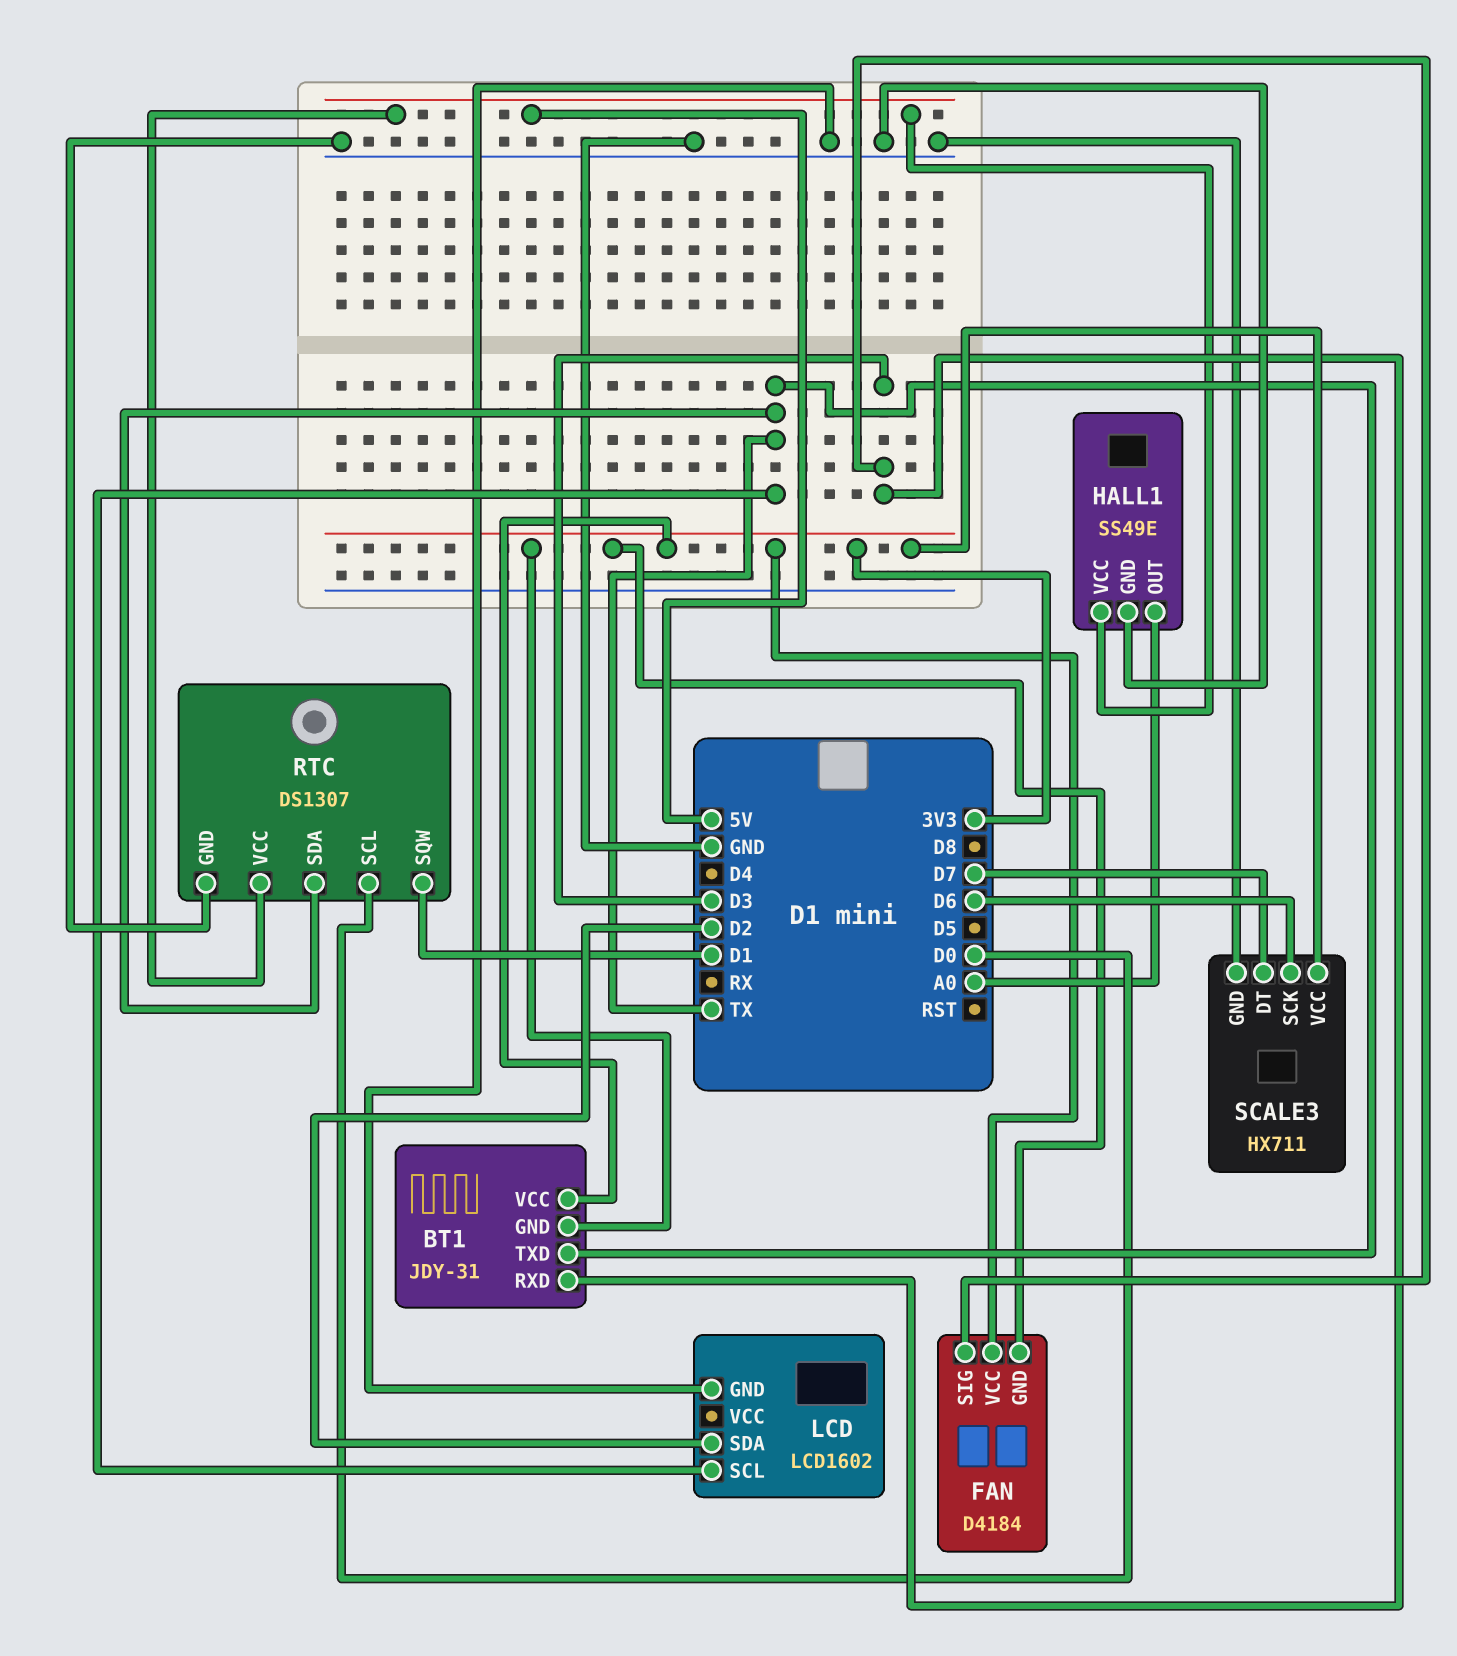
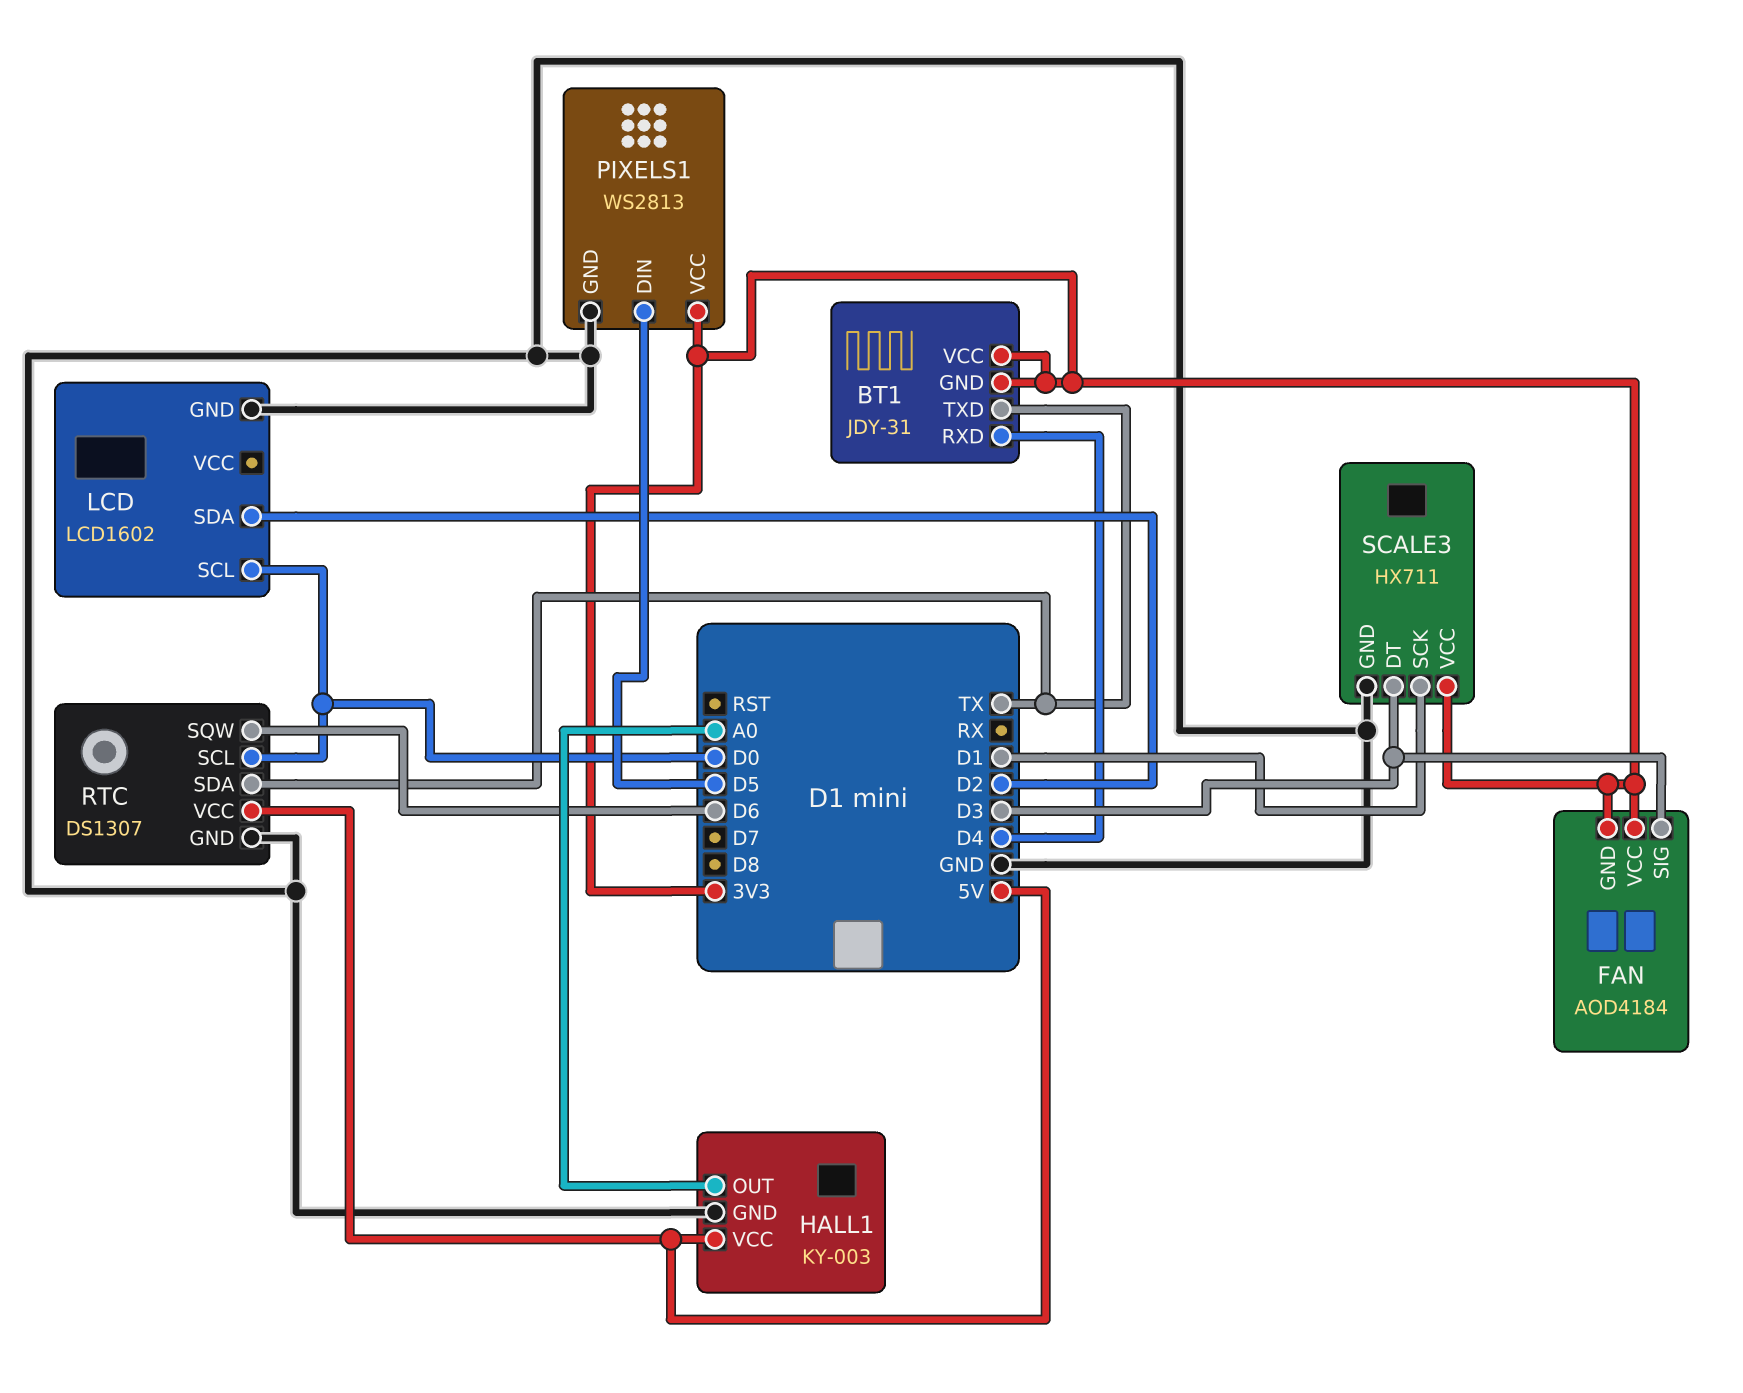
BT1 pin RXD: D3 -> D4
FAN: D4184 -> AOD4184
HALL1: SS49E -> KY-003
LCD pin SCL: TX -> D0
PIXELS1: none -> WS2813
PIXELS1 pin DIN: none -> D5
PIXELS1 pin GND: none -> GND
PIXELS1 pin VCC: none -> 3V3
RTC pin SQW: D1 -> D6
SCALE3 pin DT: D7 -> D3
SCALE3 pin SCK: D6 -> D1

